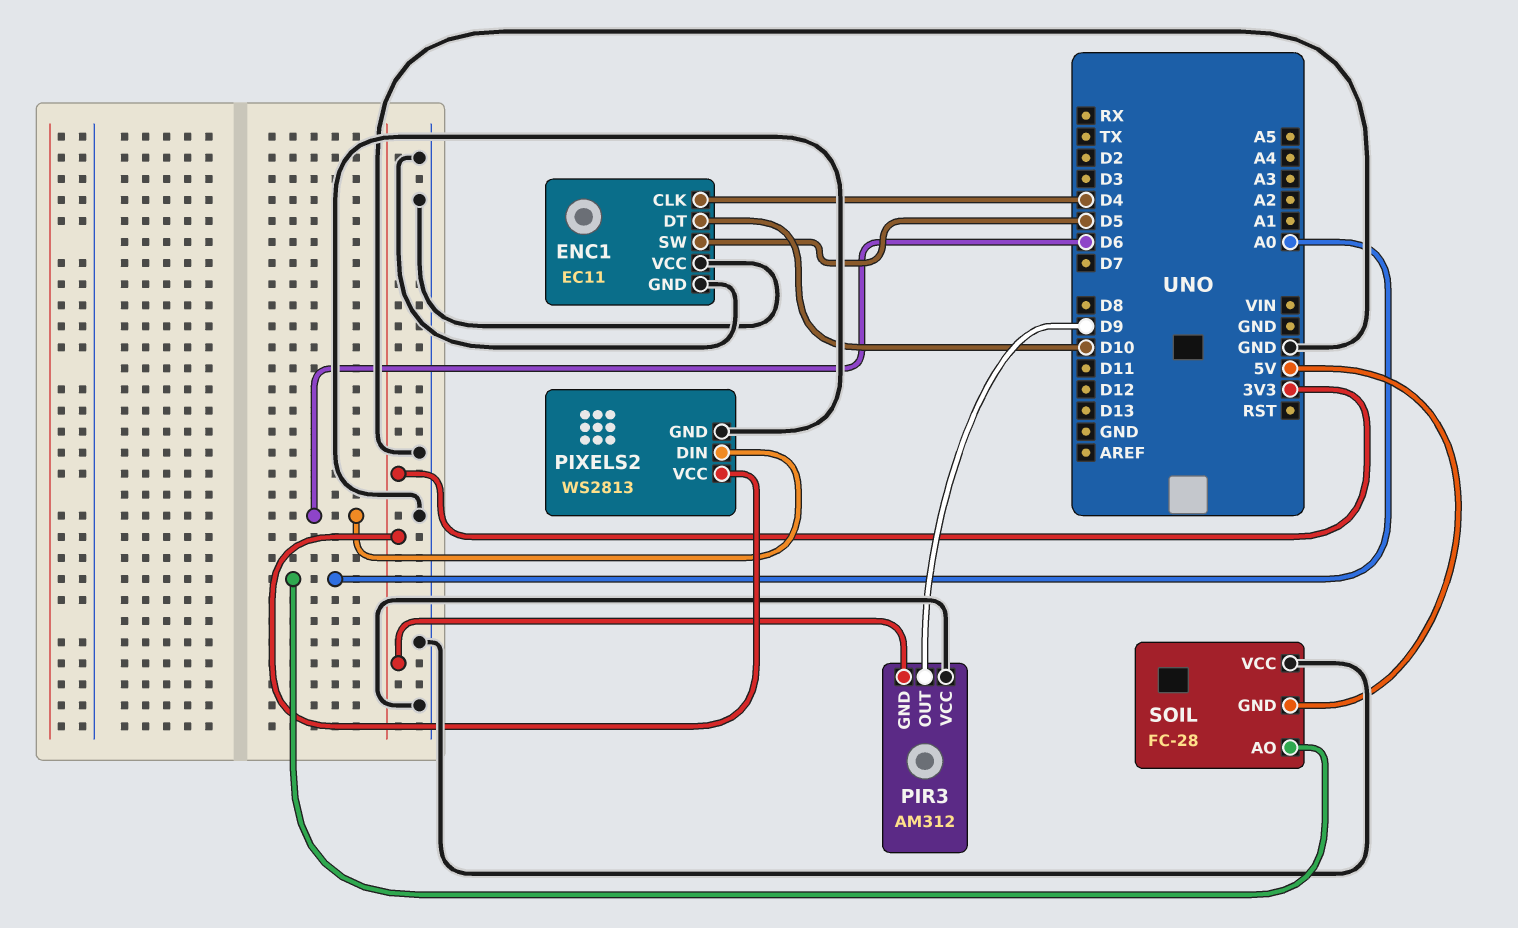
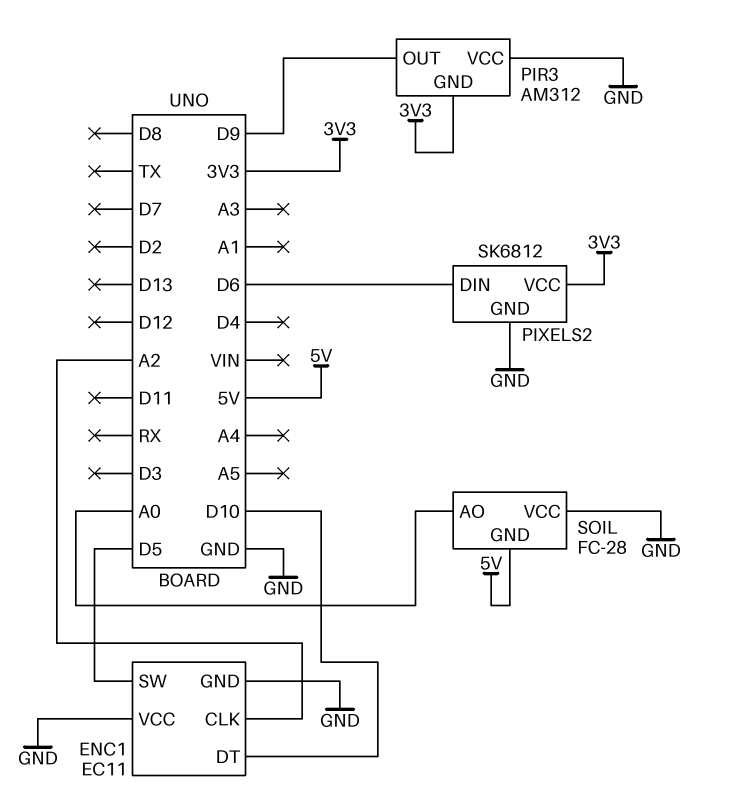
ENC1 pin CLK: D4 -> A2
PIXELS2: WS2813 -> SK6812

